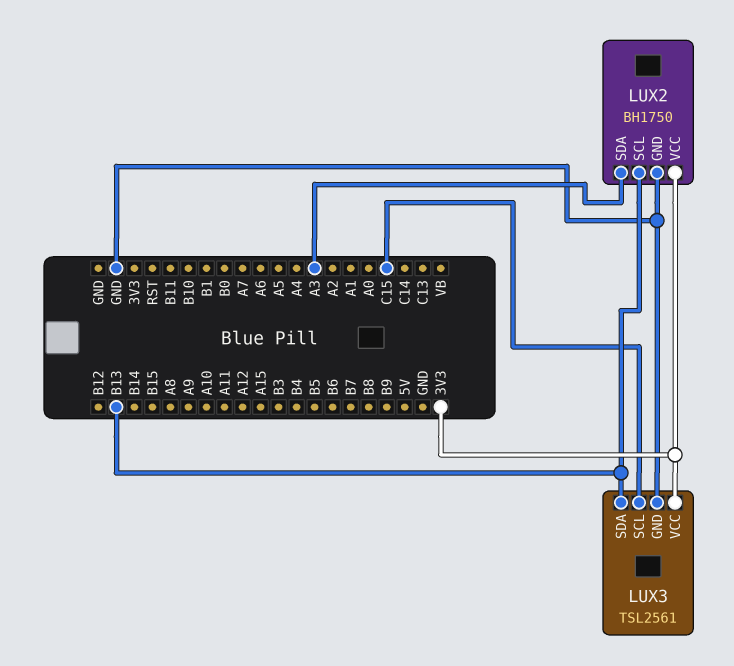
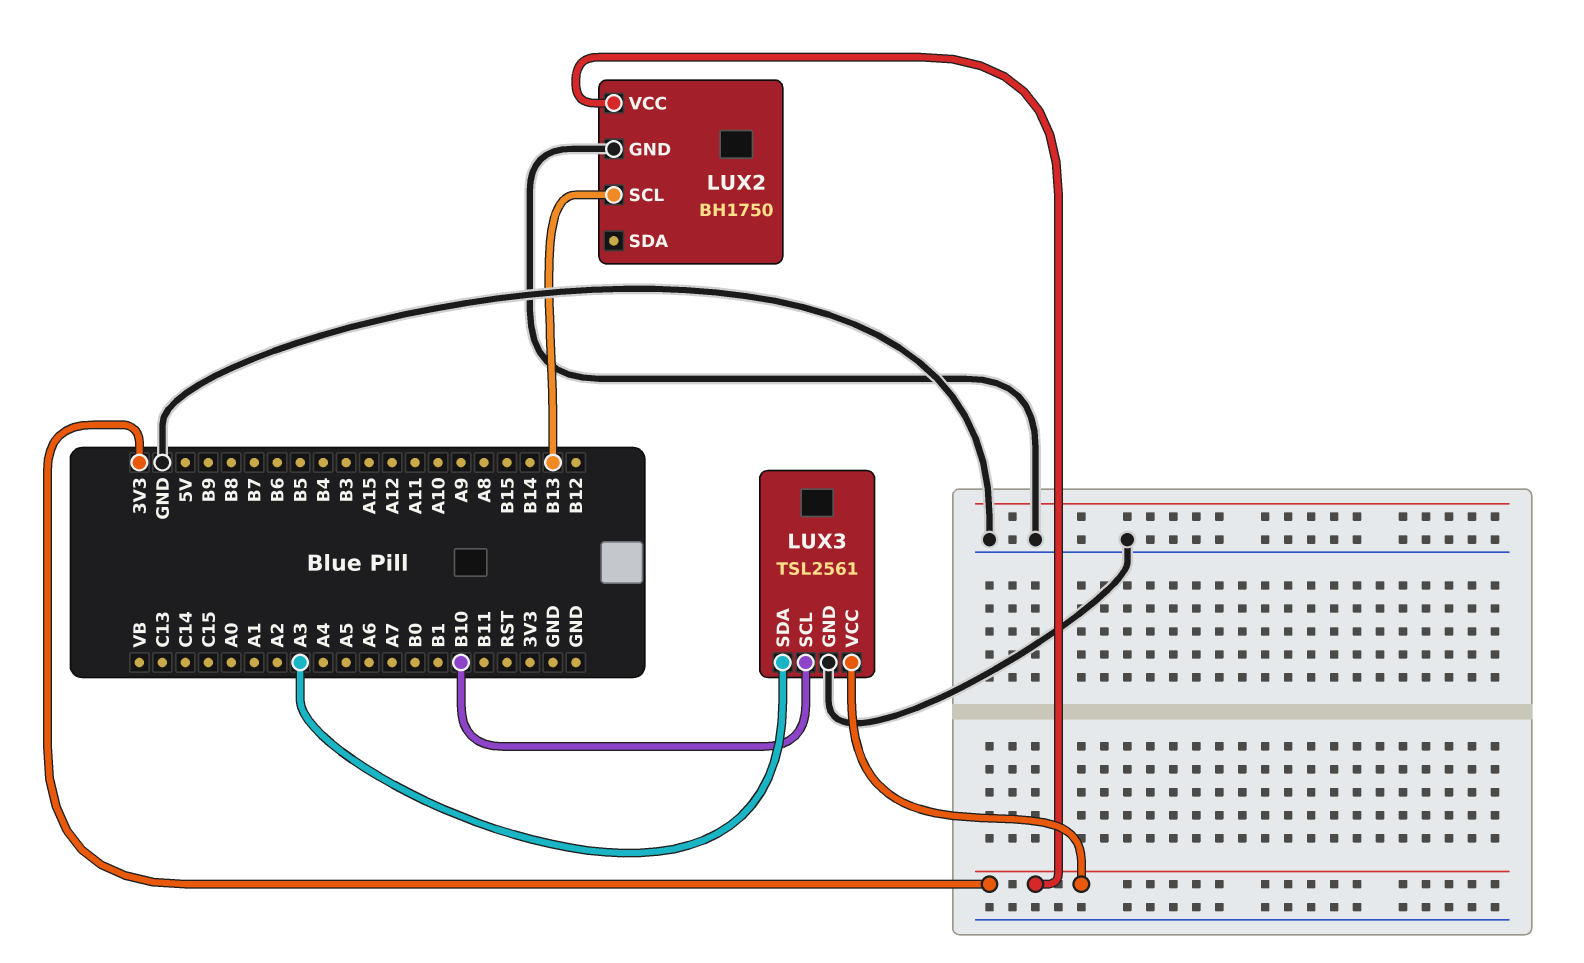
LUX2 pin SDA: A3 -> none
LUX3 pin SCL: C15 -> B10
LUX3 pin SDA: B13 -> A3

